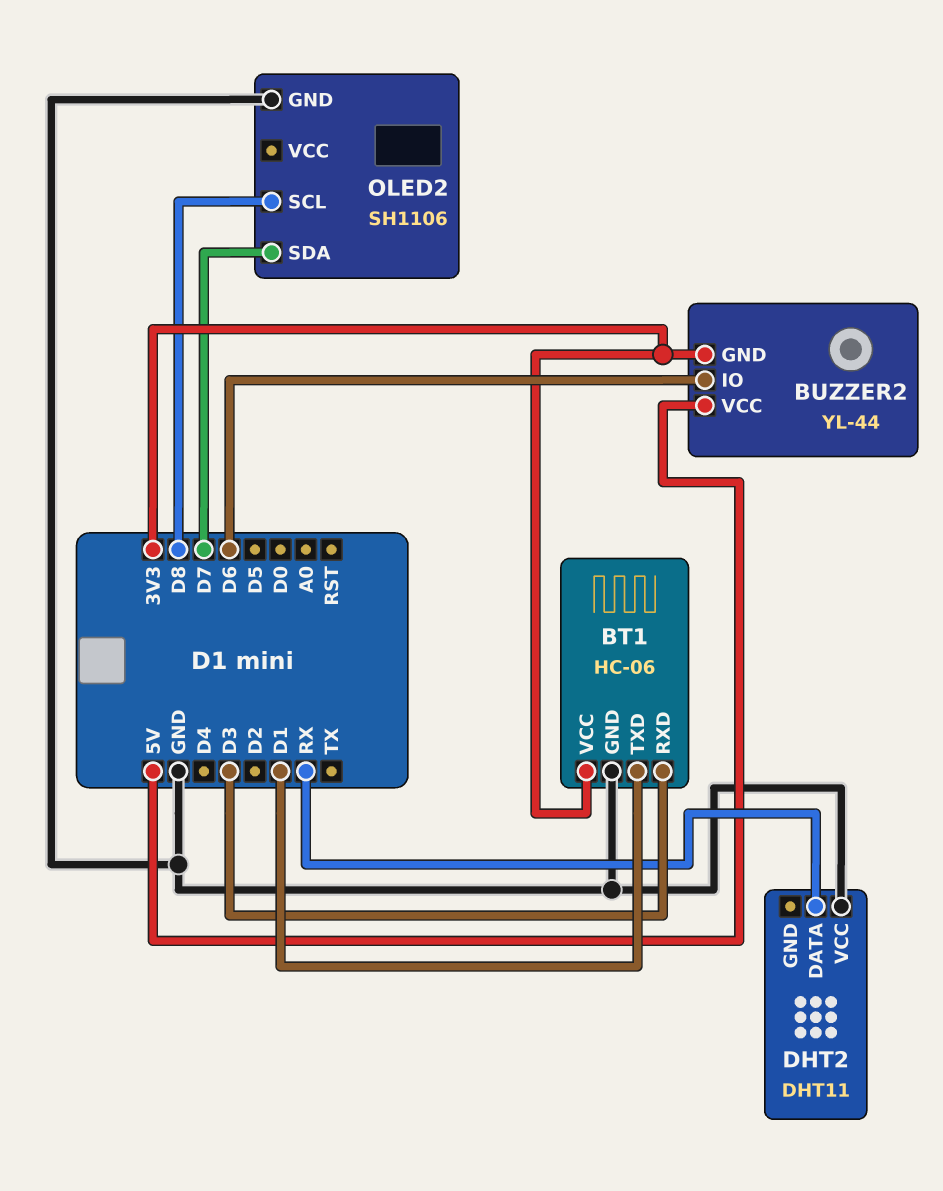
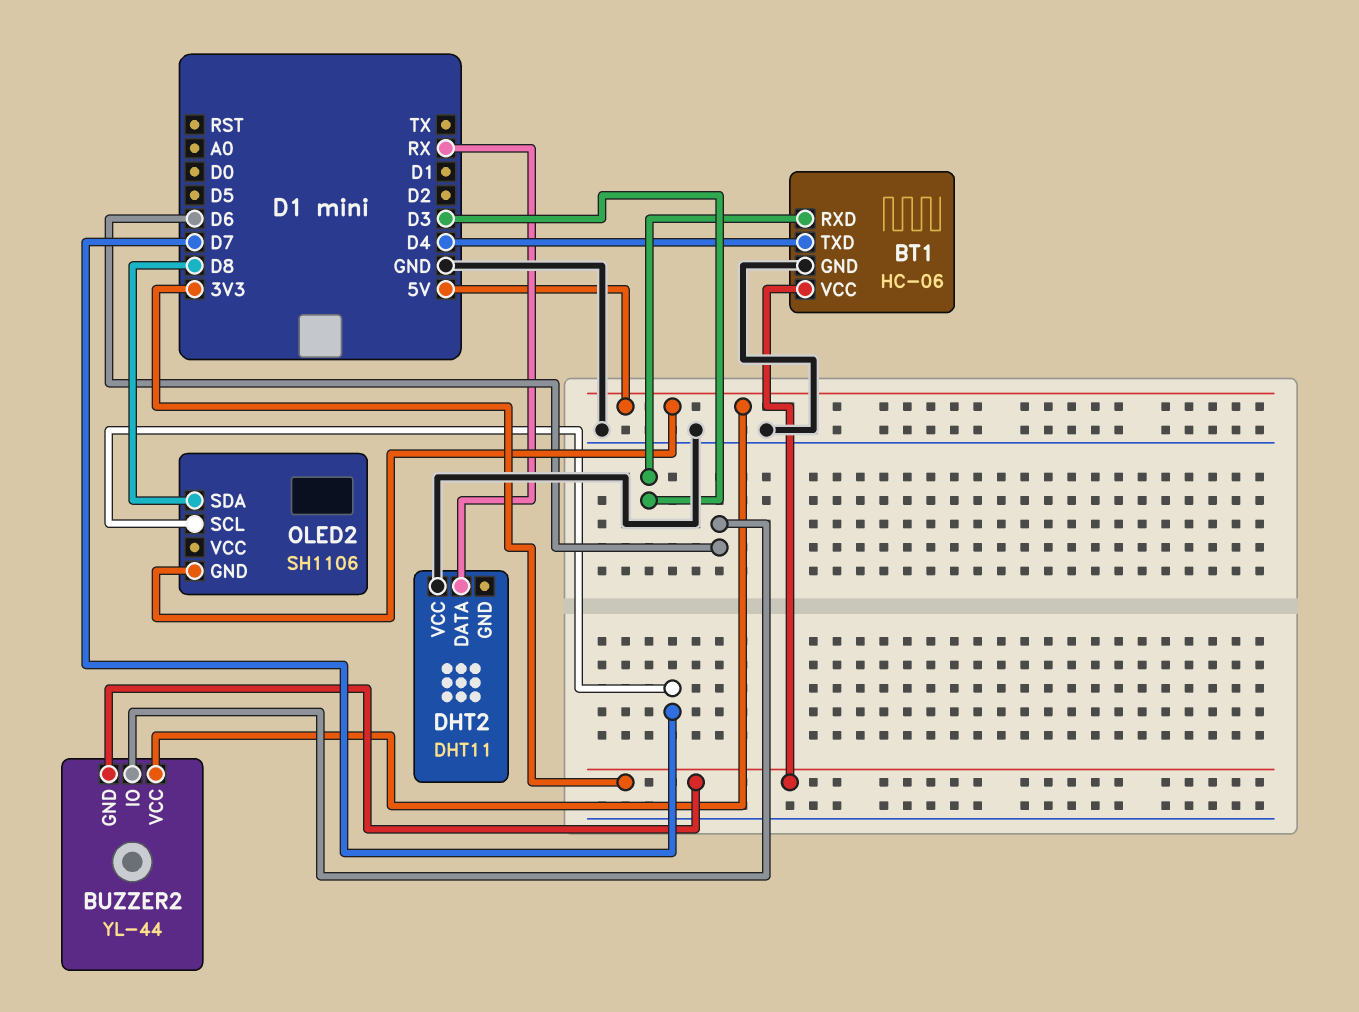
BT1 pin TXD: D1 -> D4
OLED2 pin GND: GND -> 5V
OLED2 pin SCL: D8 -> D7
OLED2 pin SDA: D7 -> D8

